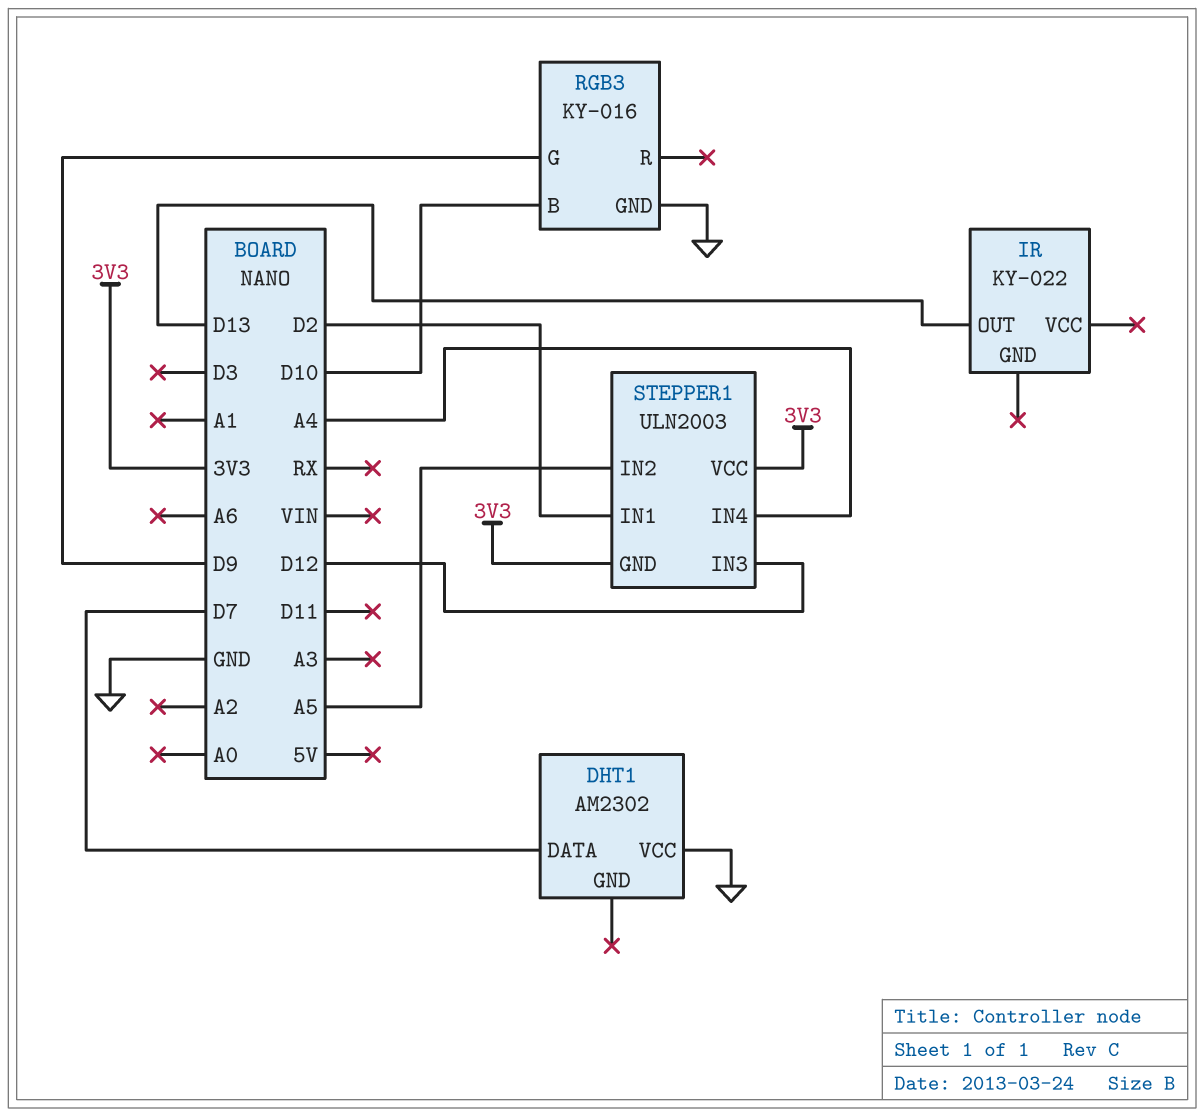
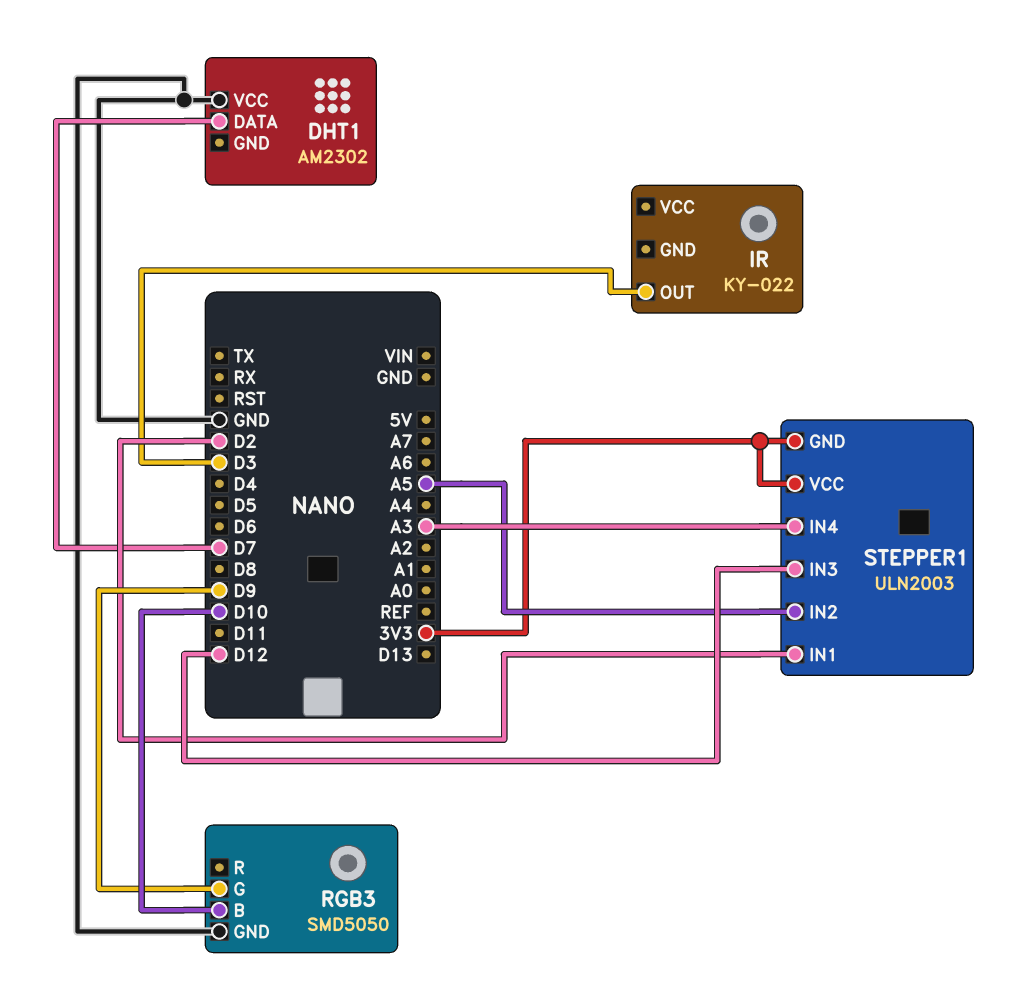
IR pin OUT: D13 -> D3
RGB3: KY-016 -> SMD5050
STEPPER1 pin IN4: A4 -> A3

